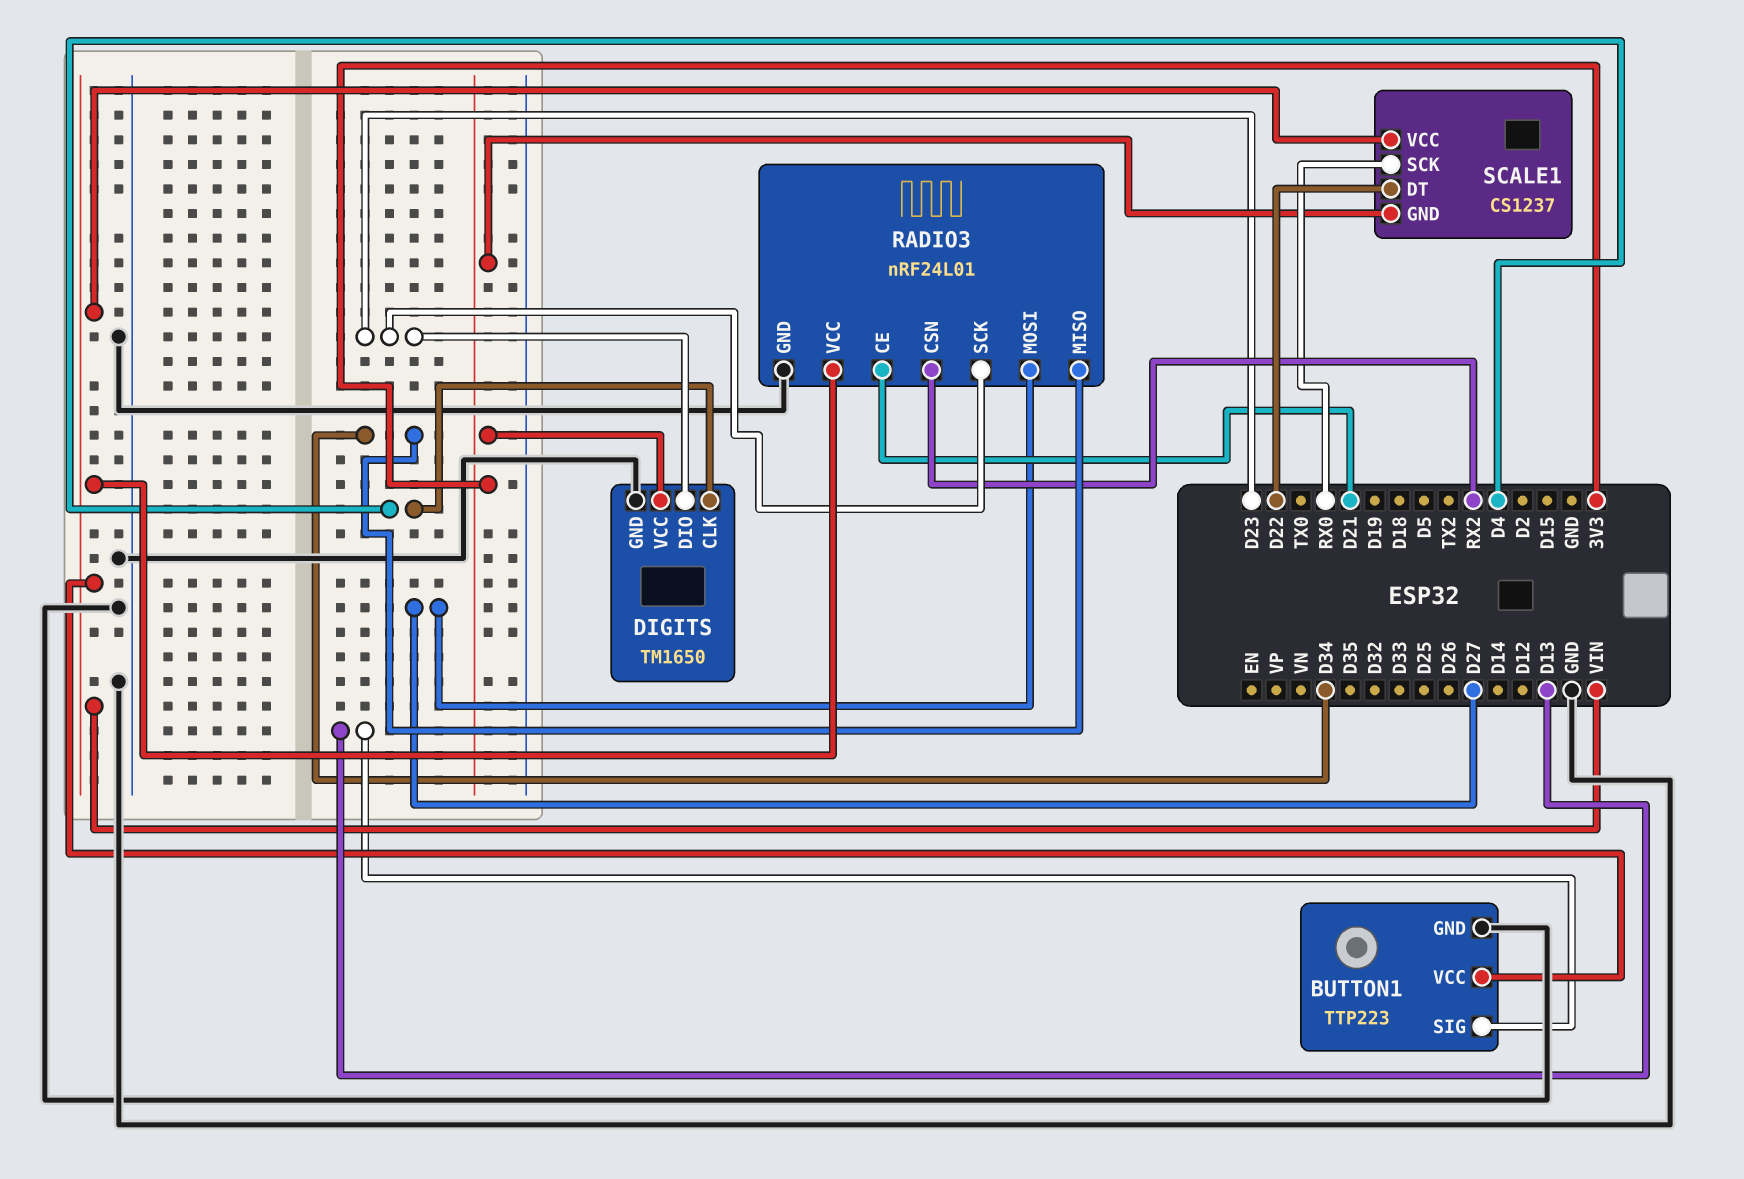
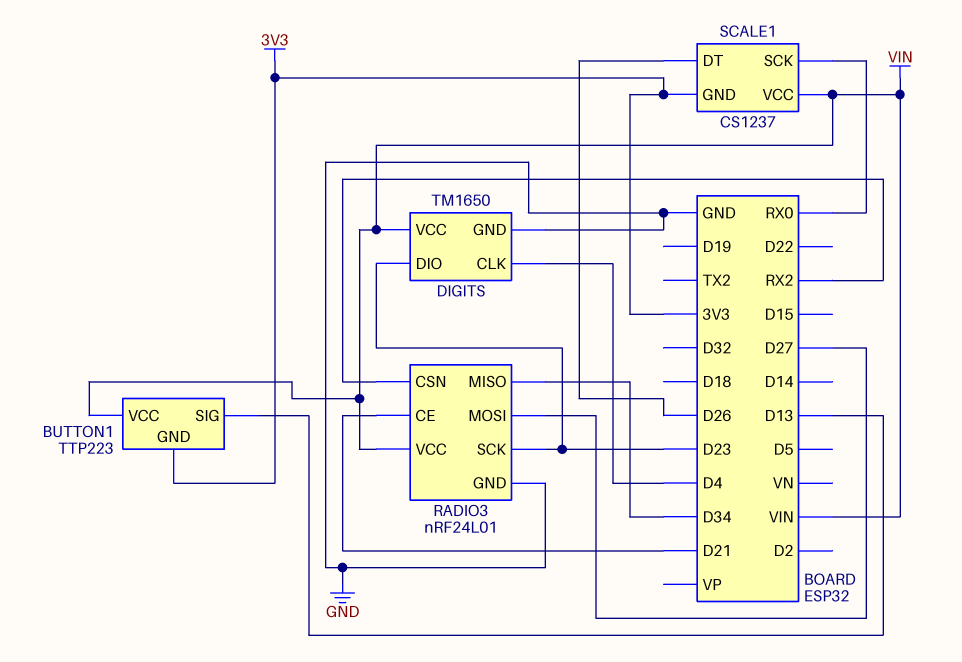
BUTTON1 pin GND: GND -> 3V3
DIGITS pin VCC: 3V3 -> VIN
SCALE1 pin DT: D22 -> D26

